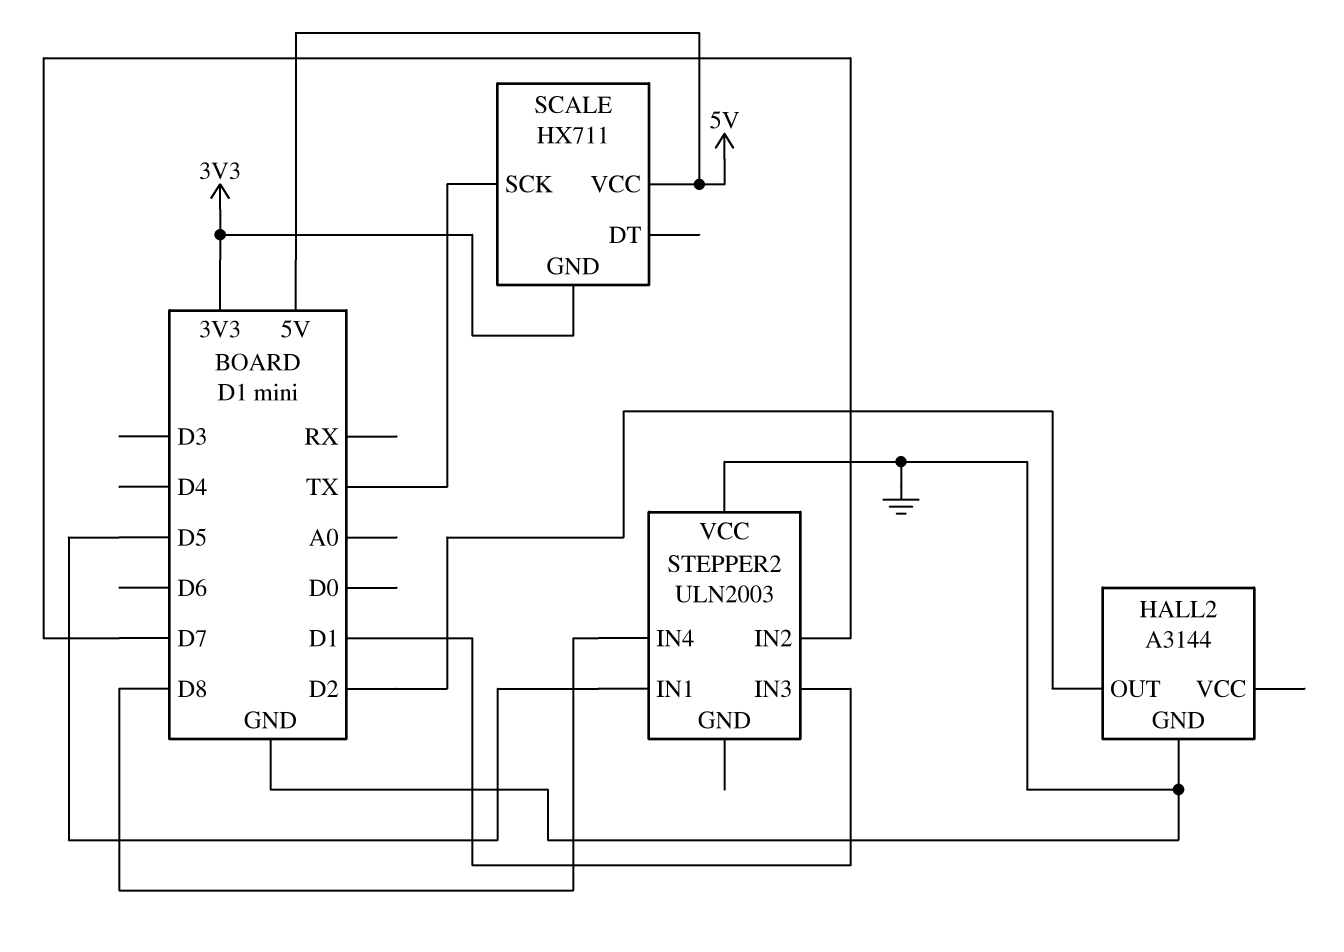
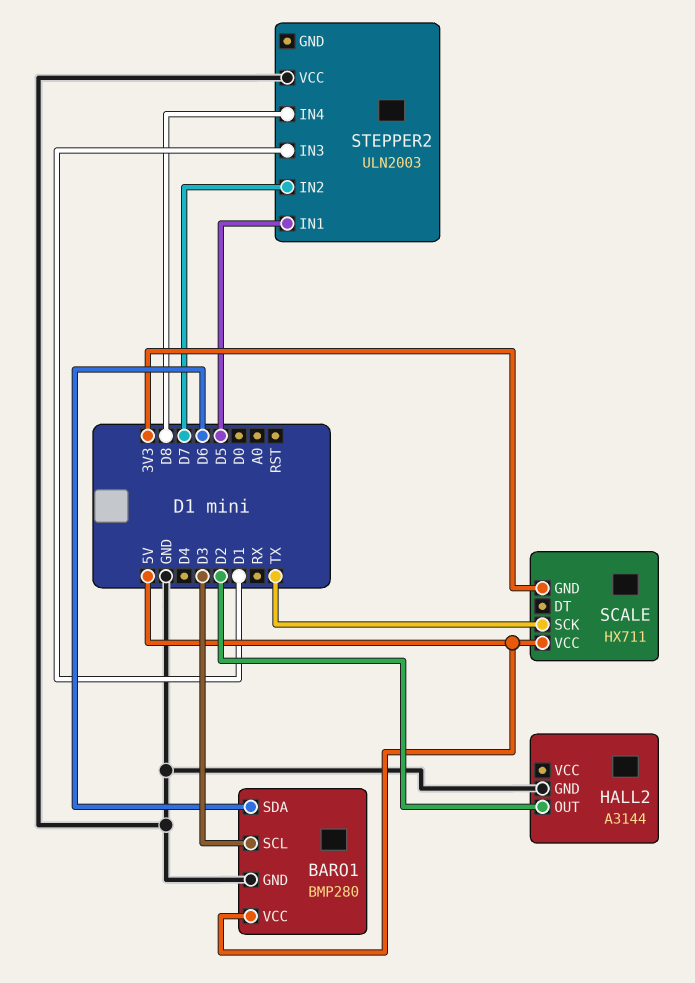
BARO1: none -> BMP280
BARO1 pin GND: none -> GND
BARO1 pin SCL: none -> D3
BARO1 pin SDA: none -> D6
BARO1 pin VCC: none -> 5V

